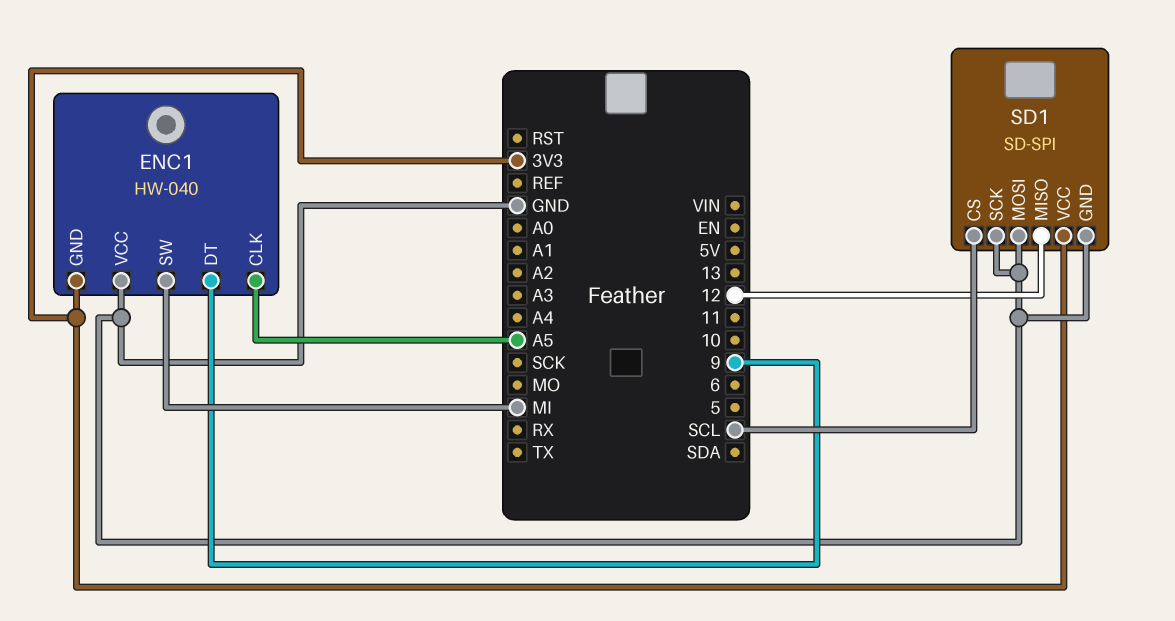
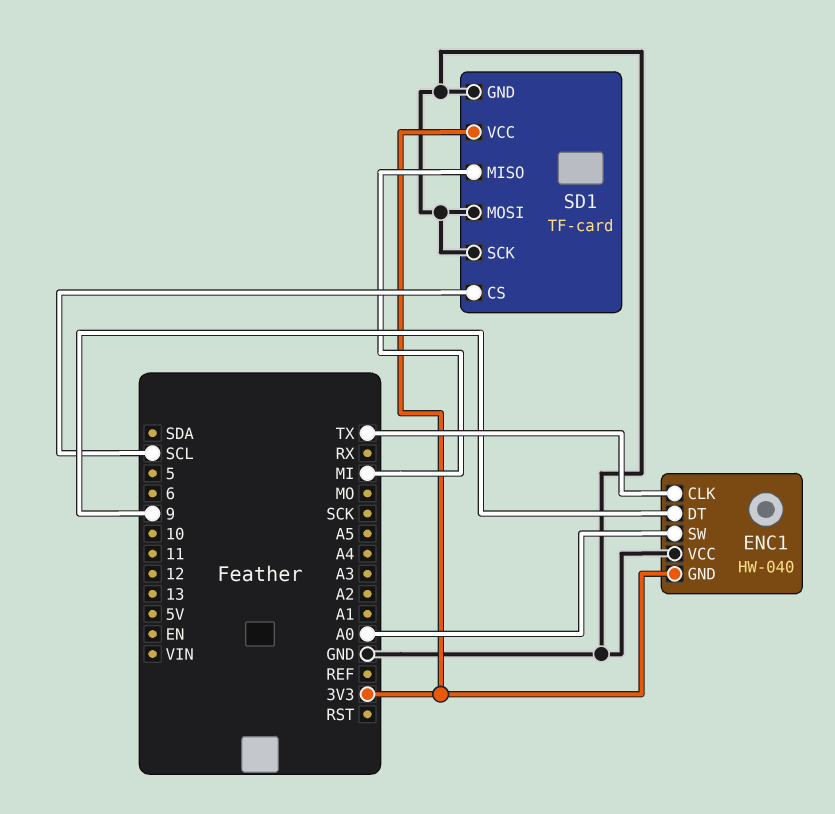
ENC1 pin CLK: A5 -> TX
ENC1 pin SW: MI -> A0
SD1: SD-SPI -> TF-card
SD1 pin MISO: 12 -> MI

